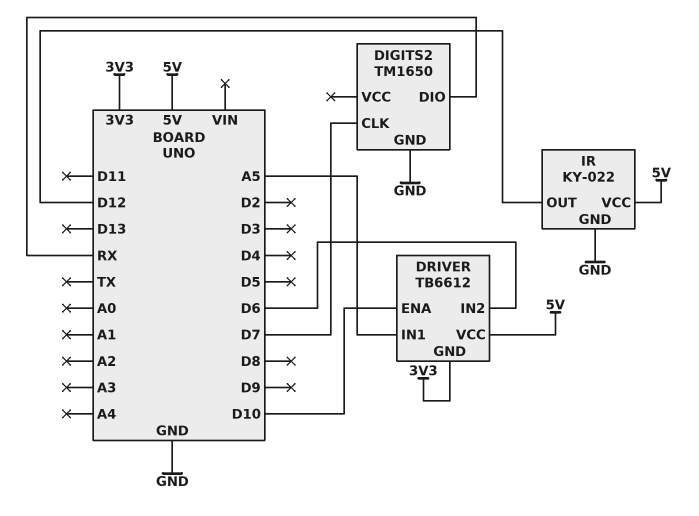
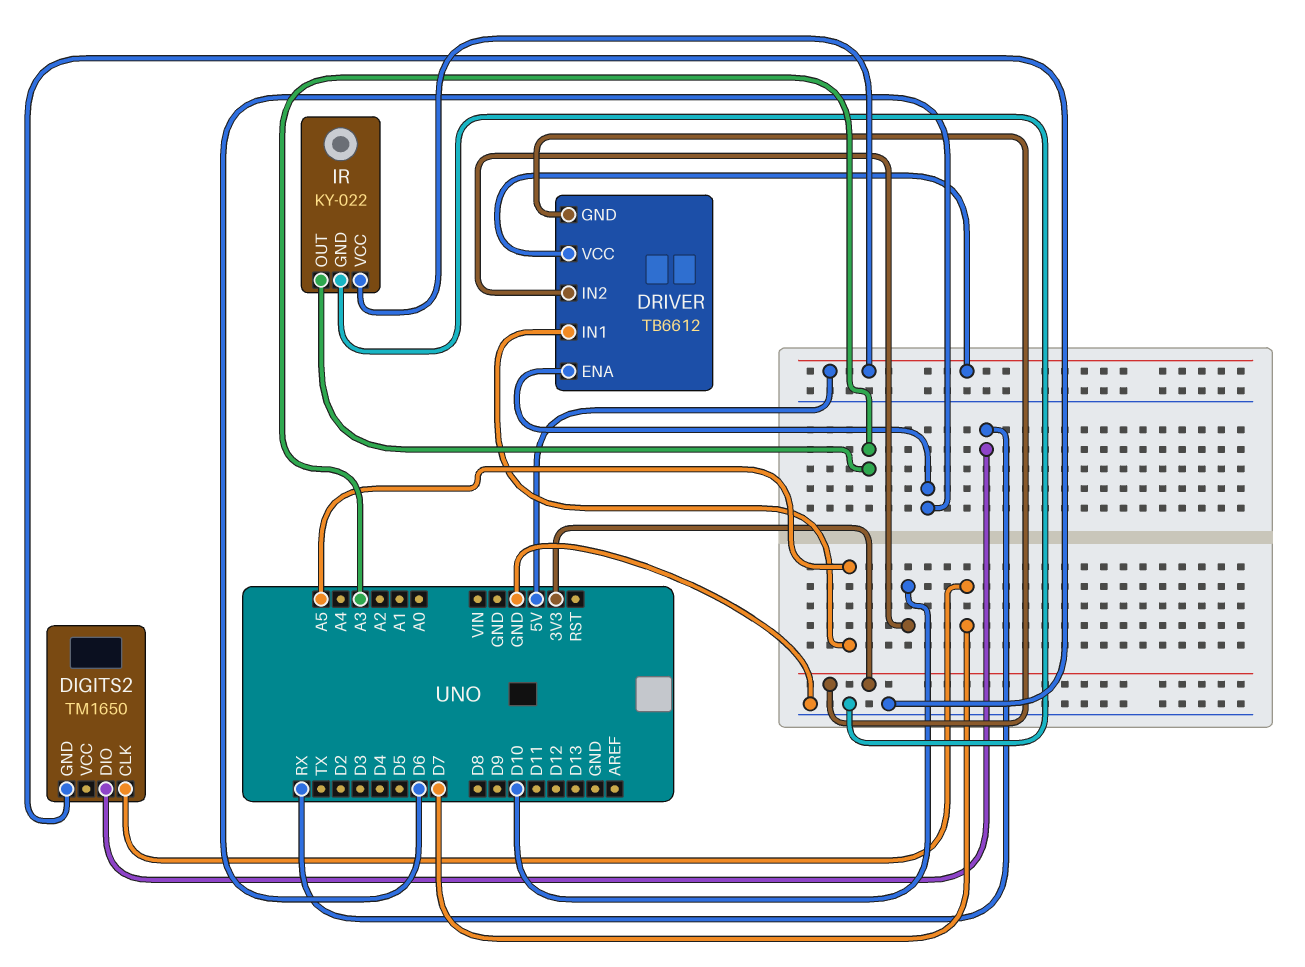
DRIVER pin ENA: D10 -> D6
DRIVER pin IN2: D6 -> D10
IR pin OUT: D12 -> A3

